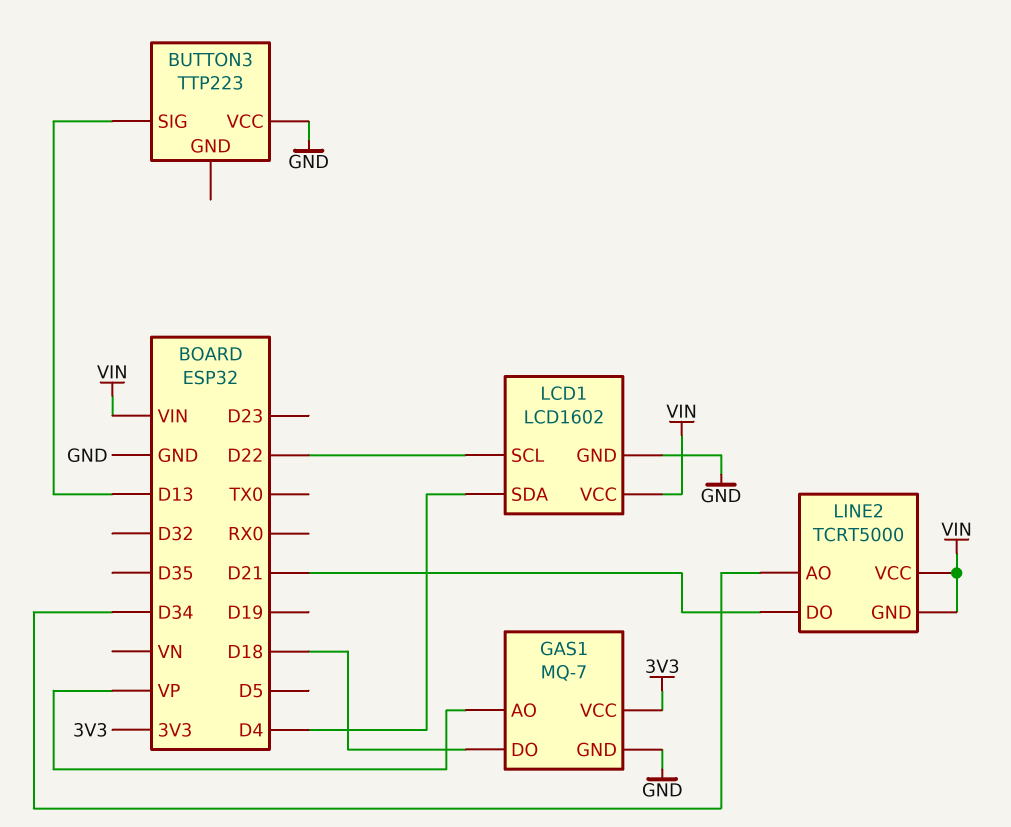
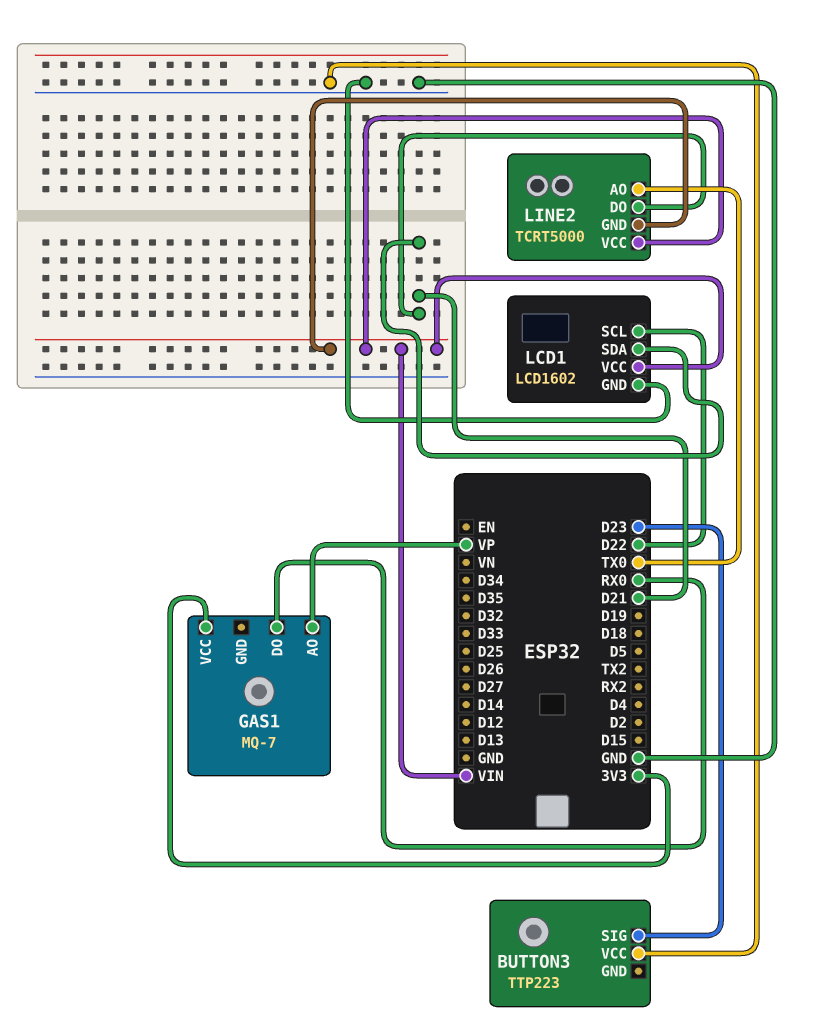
BUTTON3 pin SIG: D13 -> D23
GAS1 pin DO: D18 -> RX0
GAS1 pin GND: GND -> none
LCD1 pin SDA: D4 -> D21
LINE2 pin AO: D34 -> TX0

